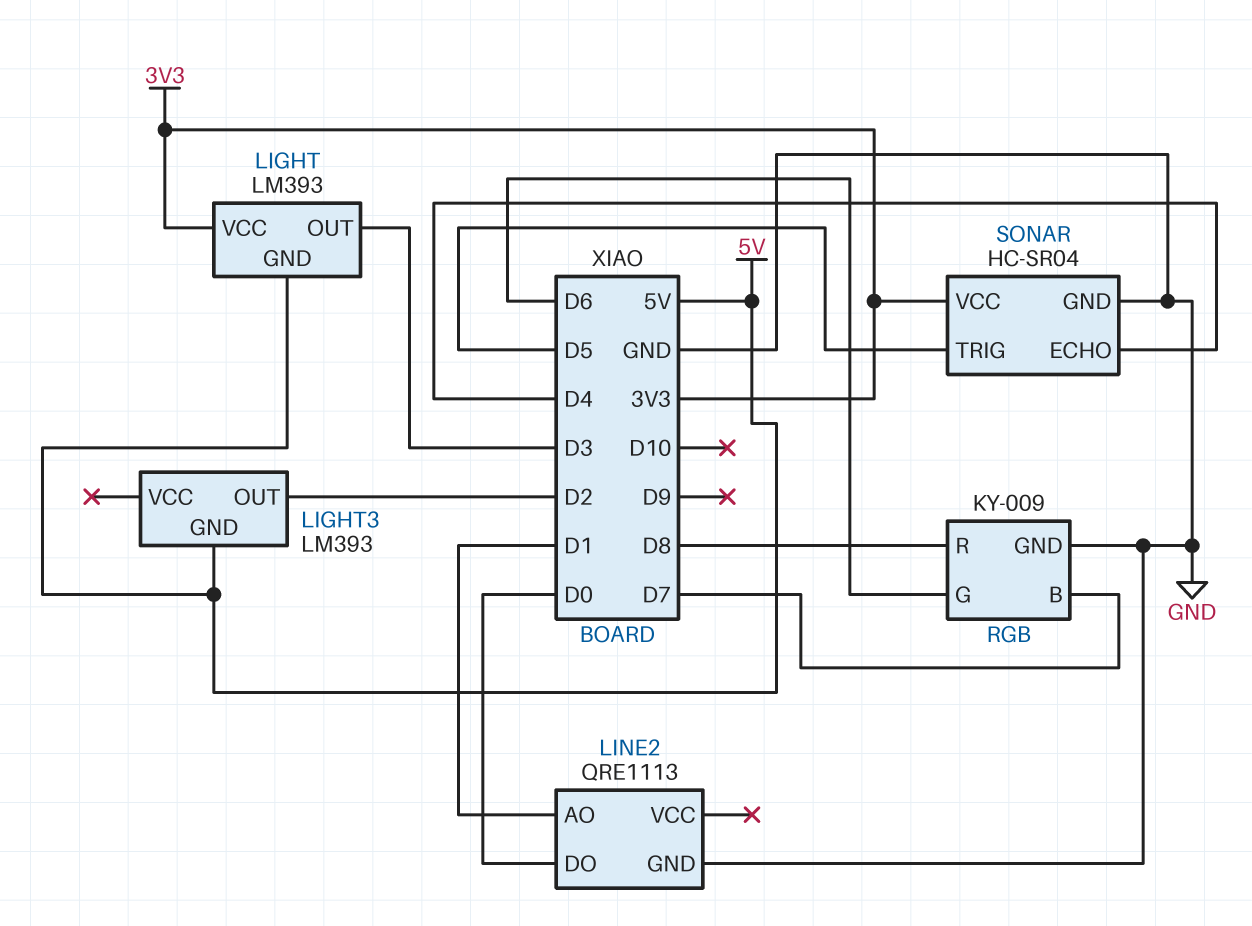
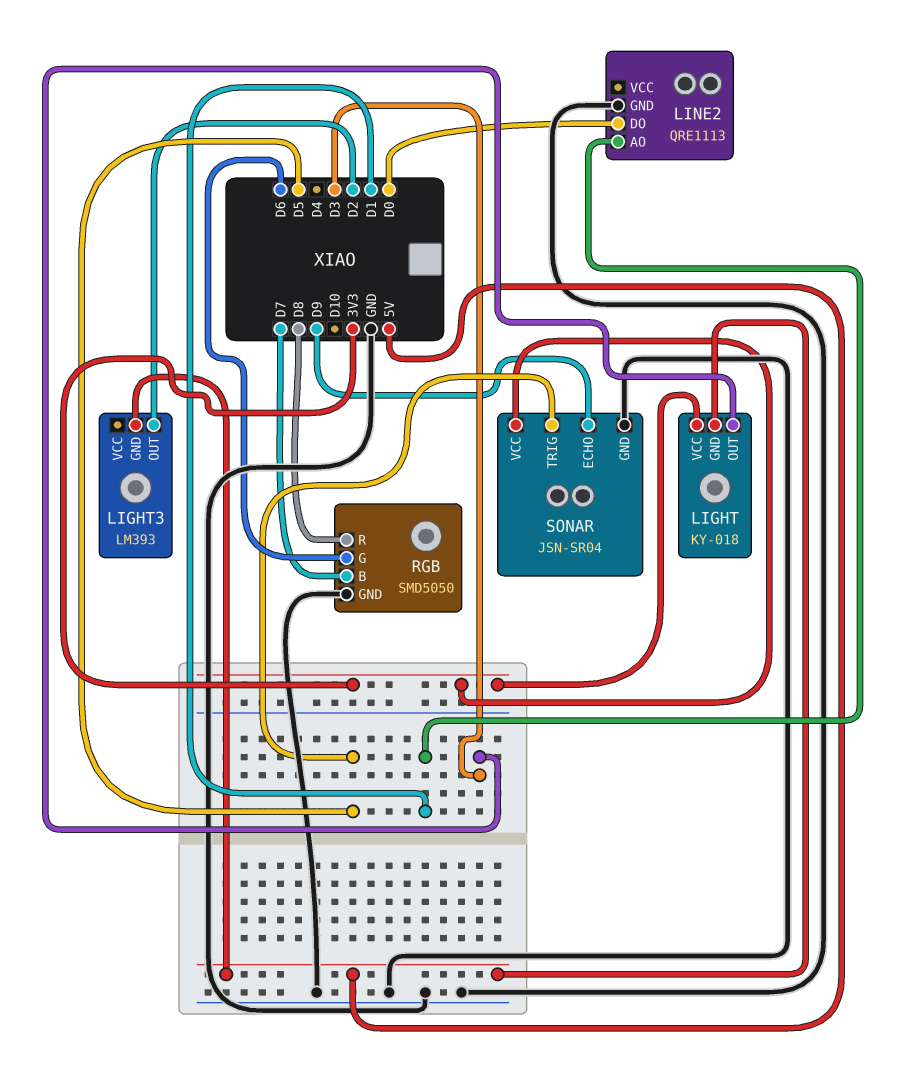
LIGHT: LM393 -> KY-018
RGB: KY-009 -> SMD5050
SONAR: HC-SR04 -> JSN-SR04
SONAR pin ECHO: D4 -> D9

